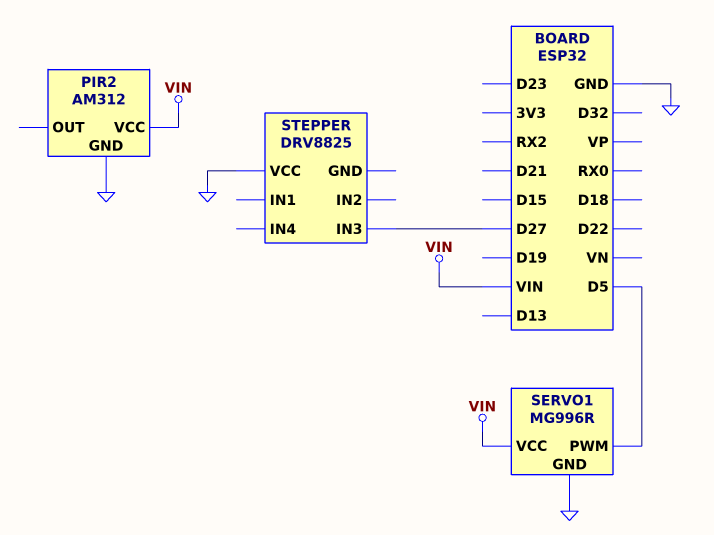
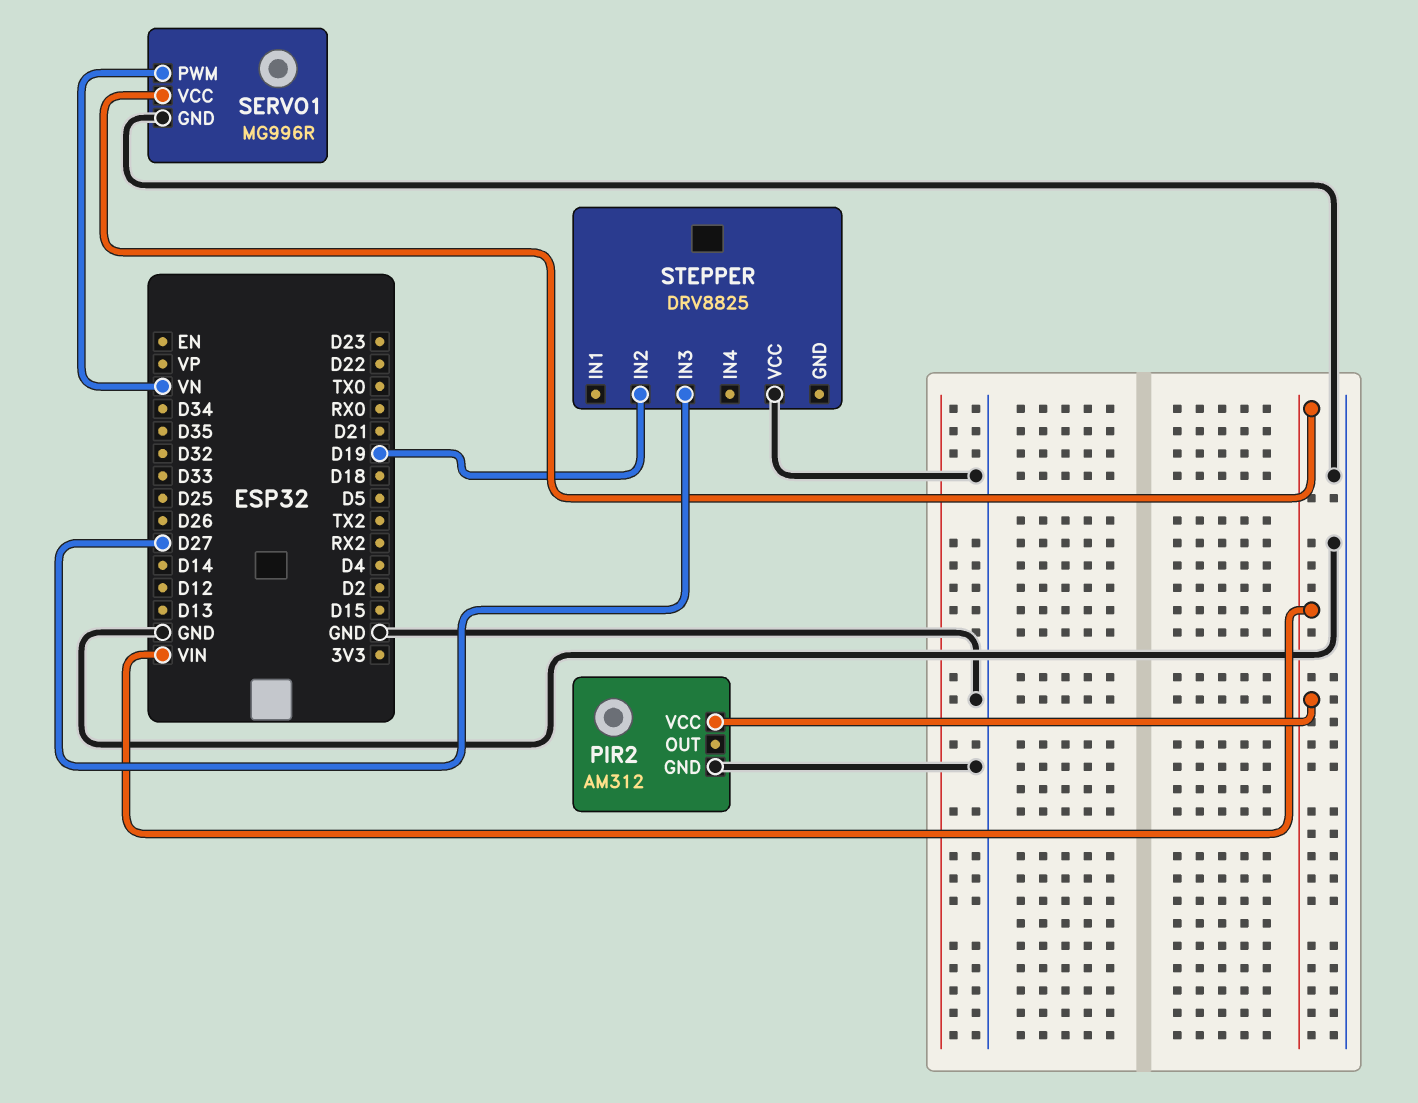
SERVO1 pin PWM: D5 -> VN
STEPPER pin IN2: none -> D19

